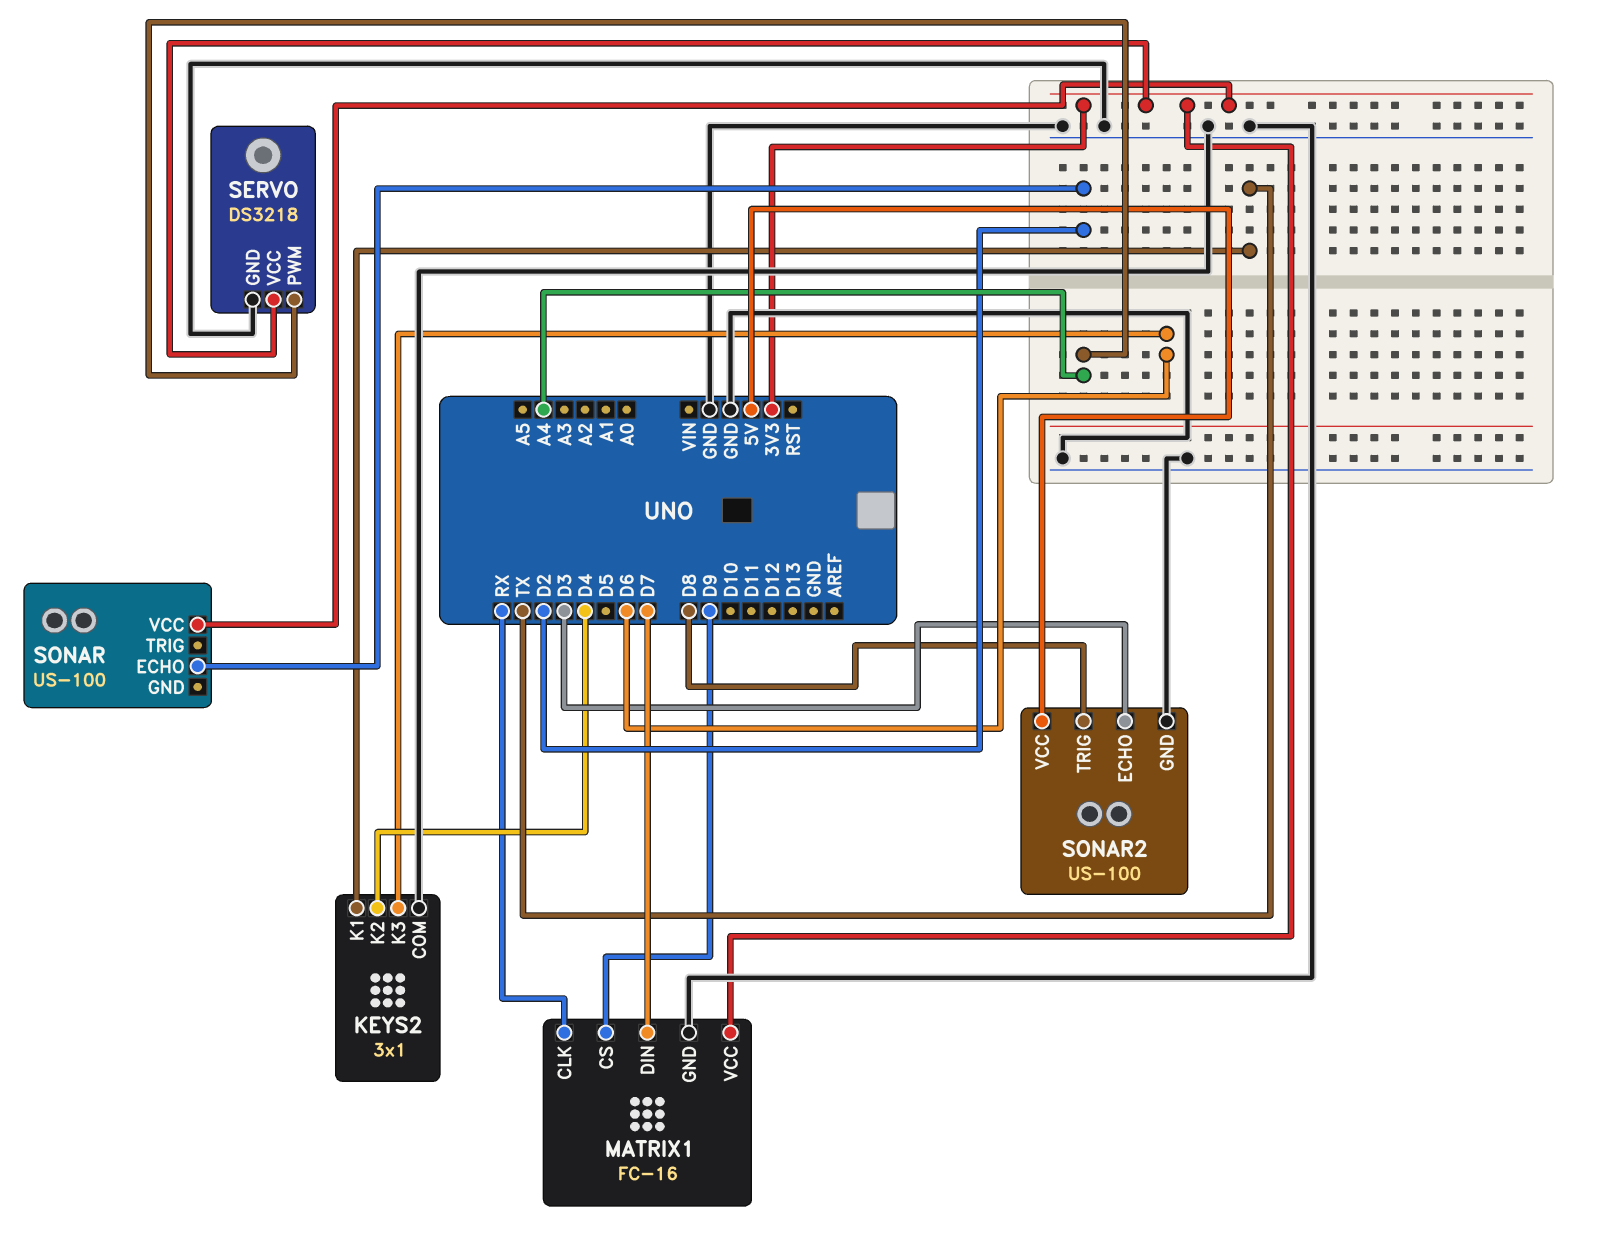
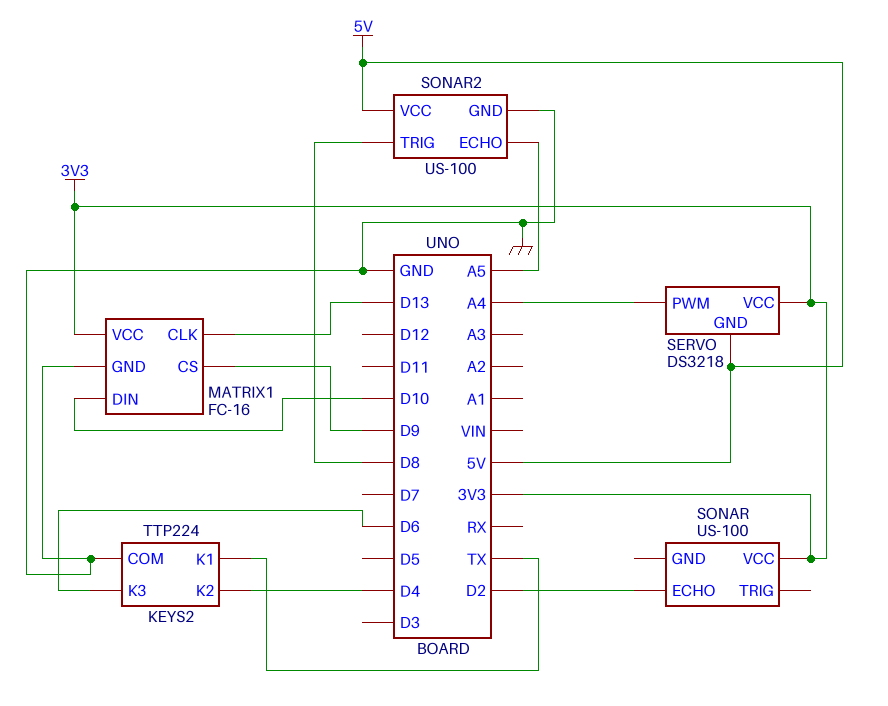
KEYS2: 3x1 -> TTP224
MATRIX1 pin CLK: RX -> D13
MATRIX1 pin DIN: D7 -> D10
SERVO pin GND: GND -> 5V
SONAR2 pin ECHO: D3 -> A5

